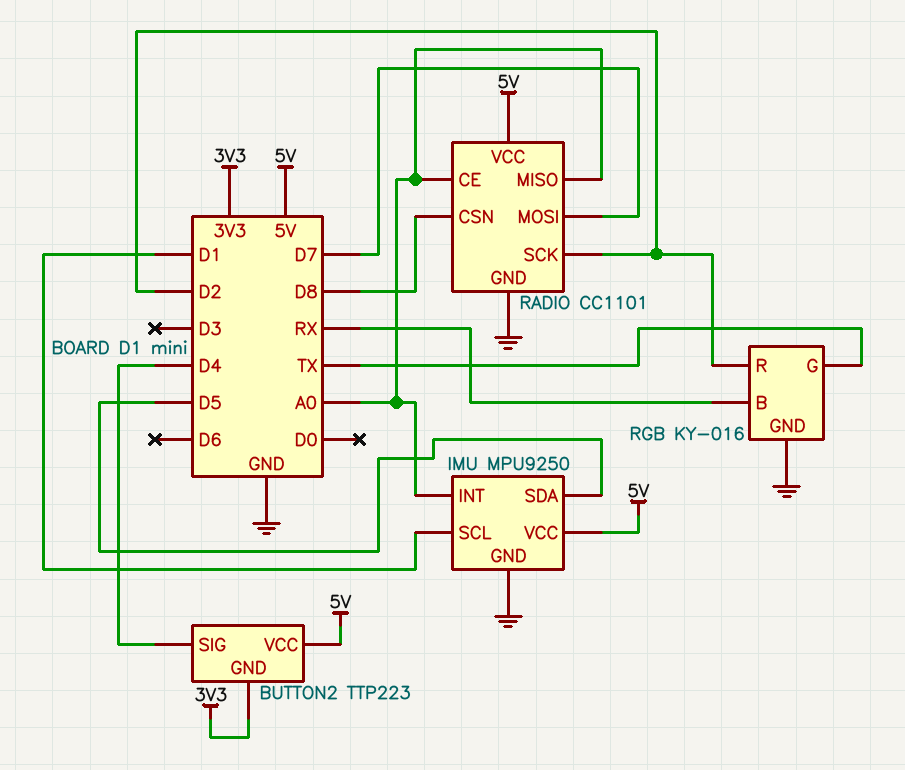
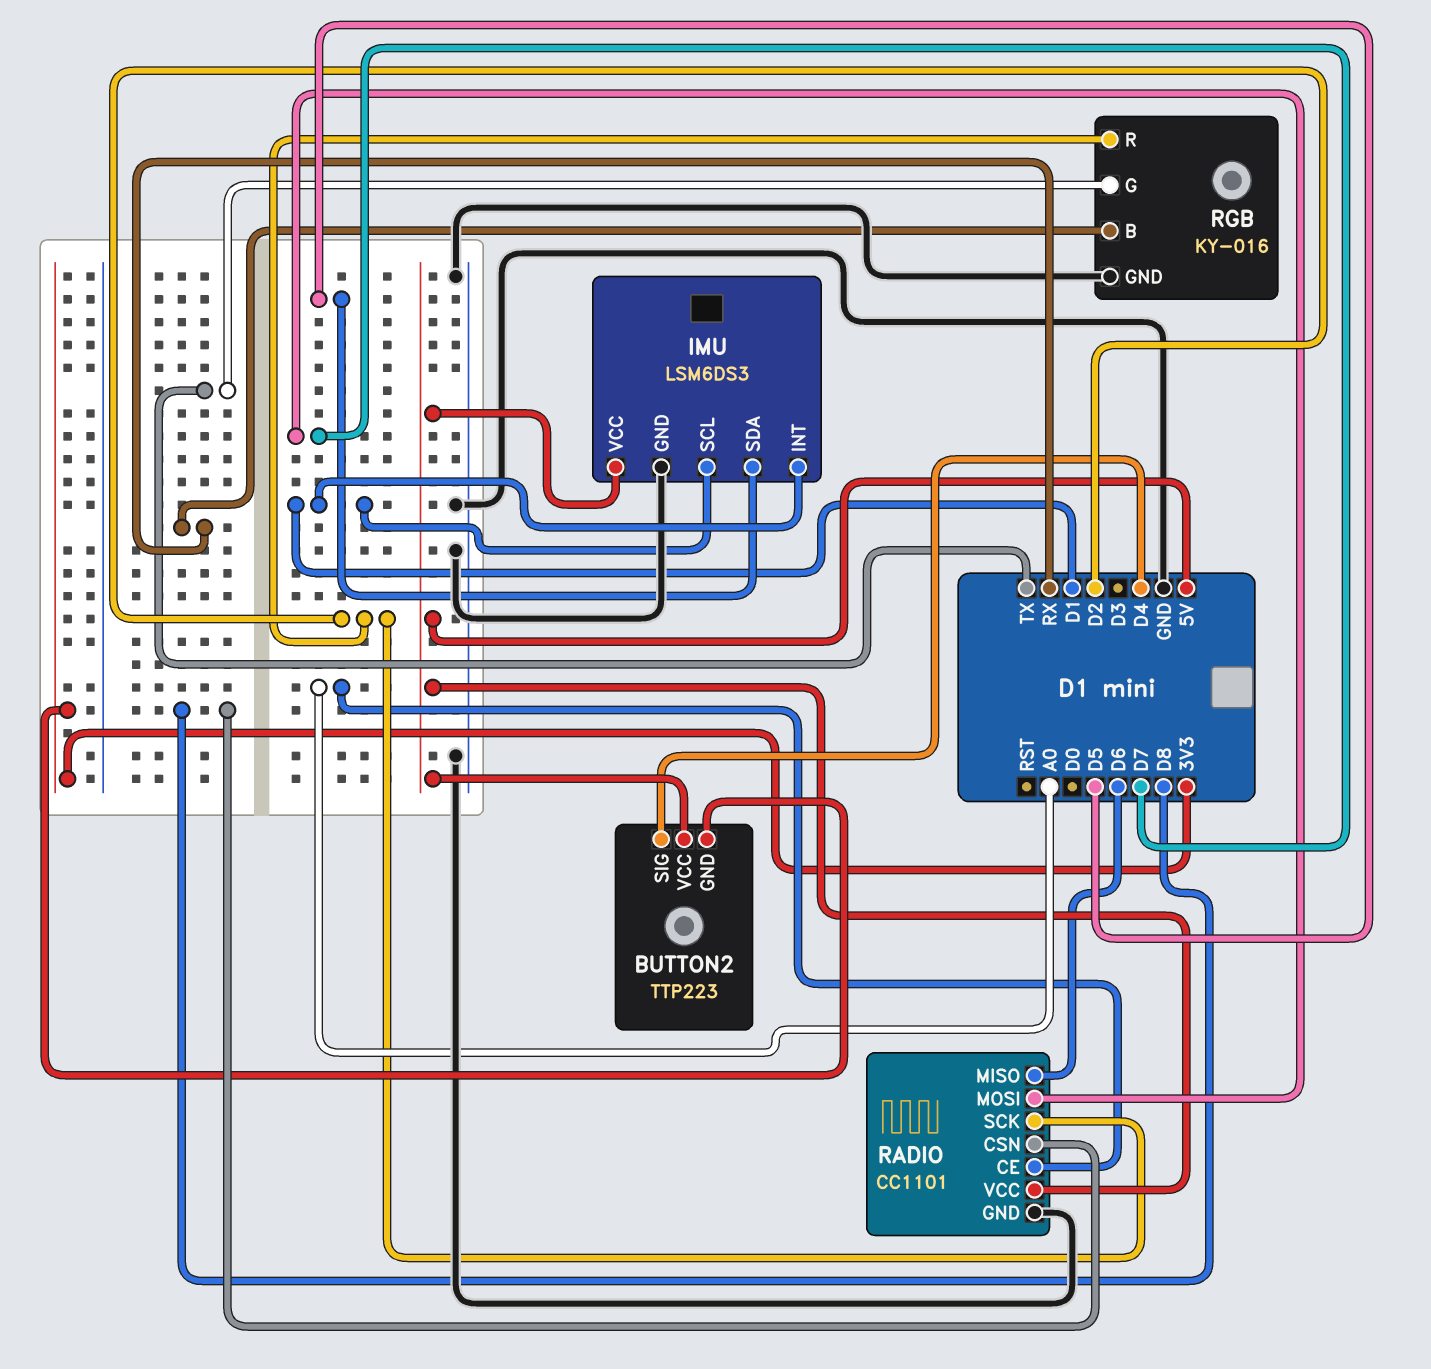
IMU: MPU9250 -> LSM6DS3
IMU pin INT: A0 -> D1
RADIO pin MISO: A0 -> D6

